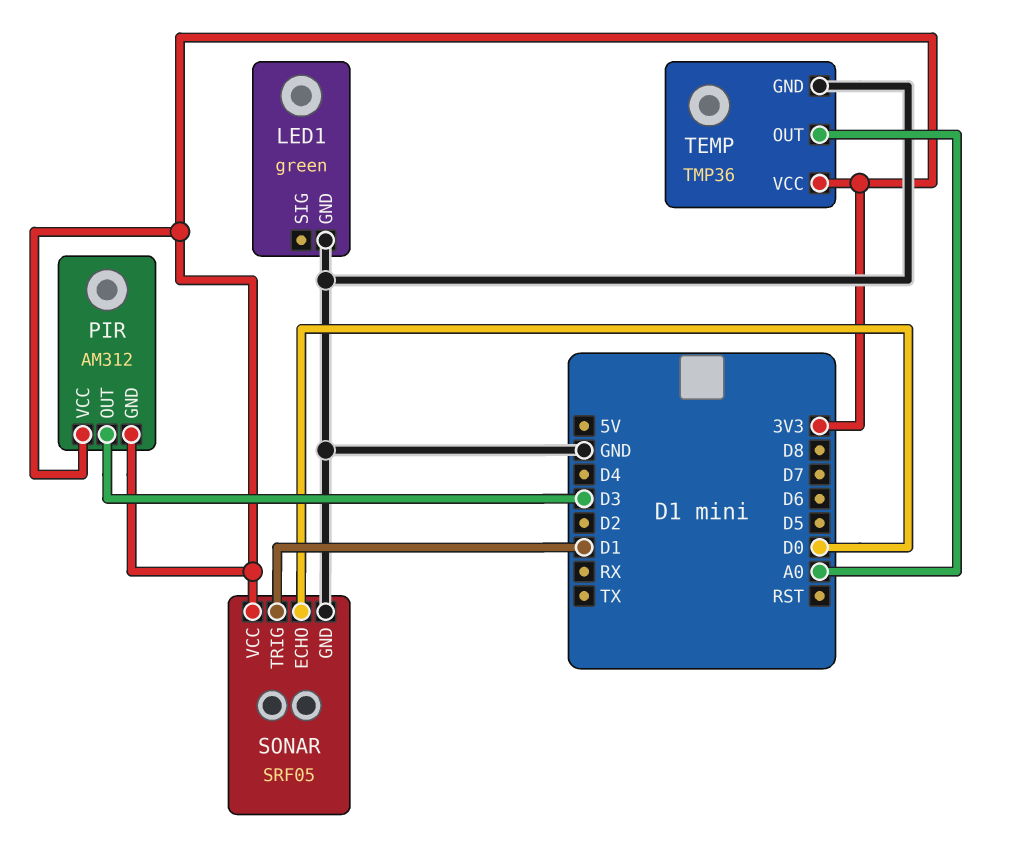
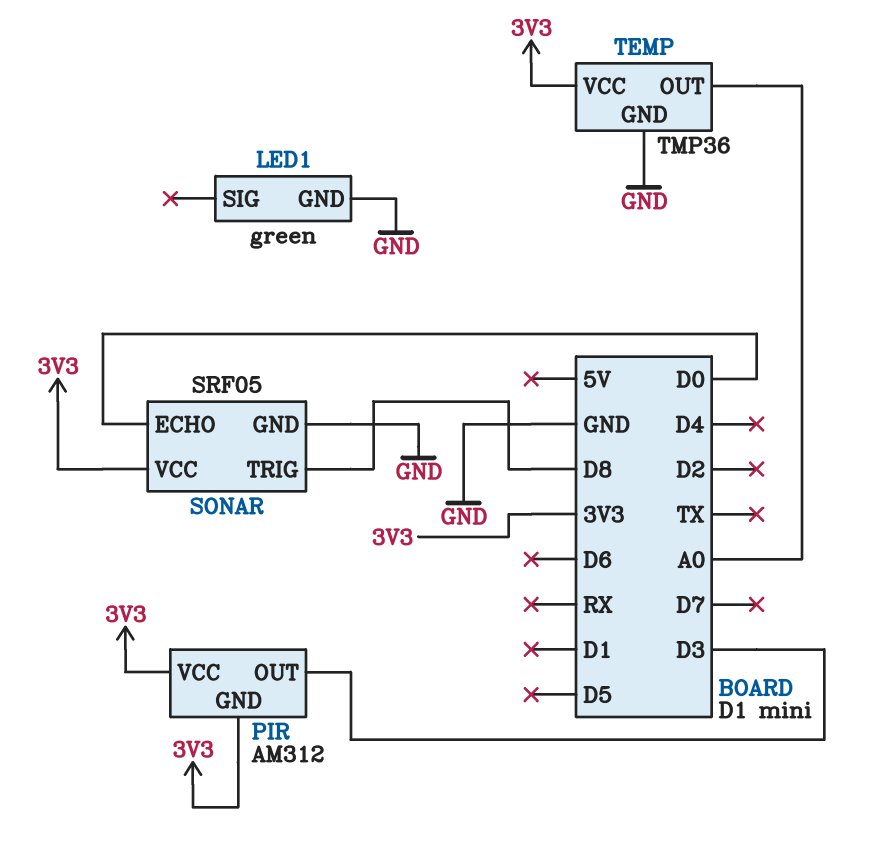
SONAR pin TRIG: D1 -> D8

